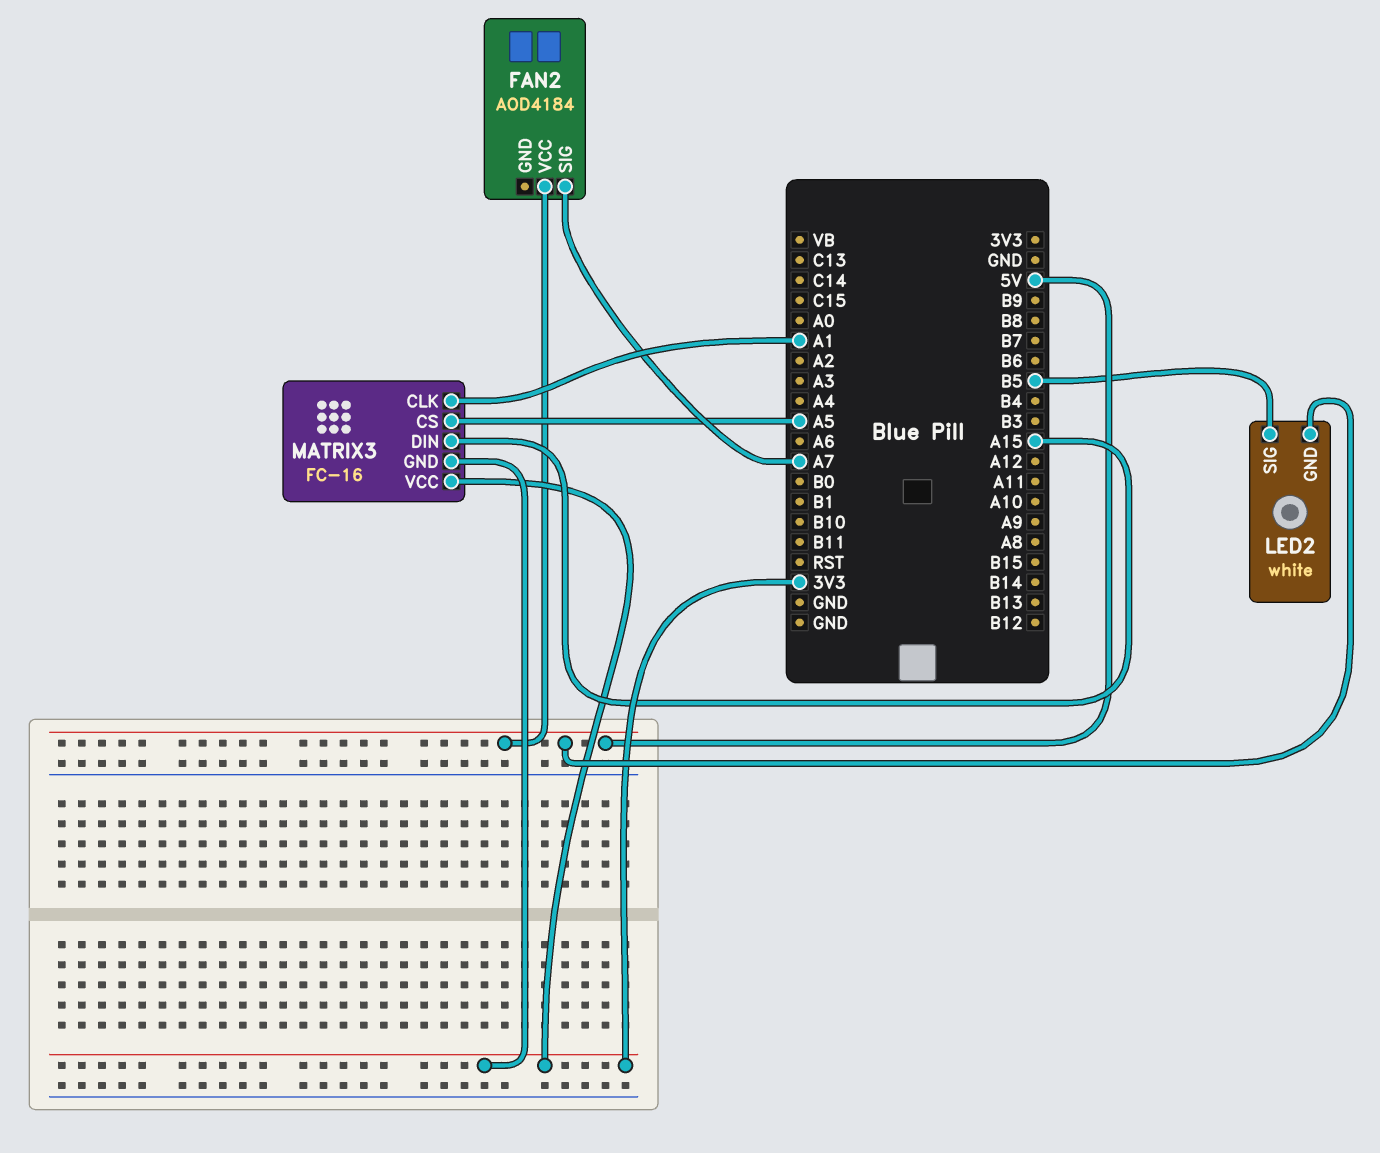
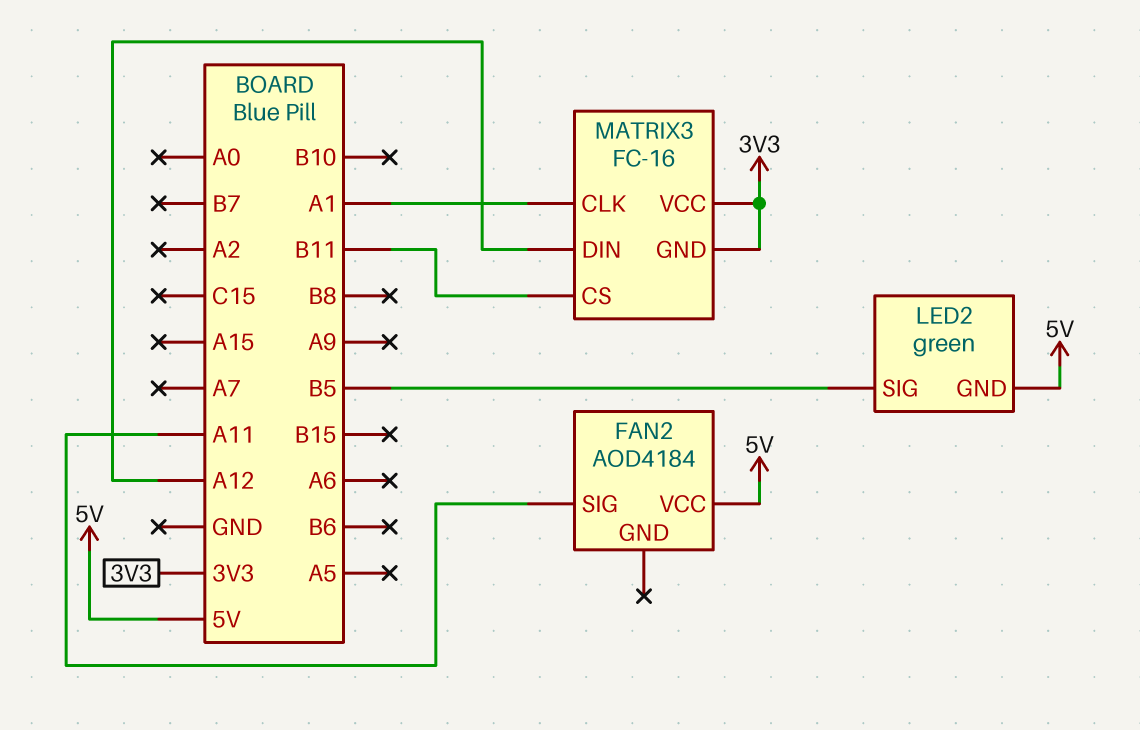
FAN2 pin SIG: A7 -> A11
LED2: white -> green
MATRIX3 pin CS: A5 -> B11
MATRIX3 pin DIN: A15 -> A12

